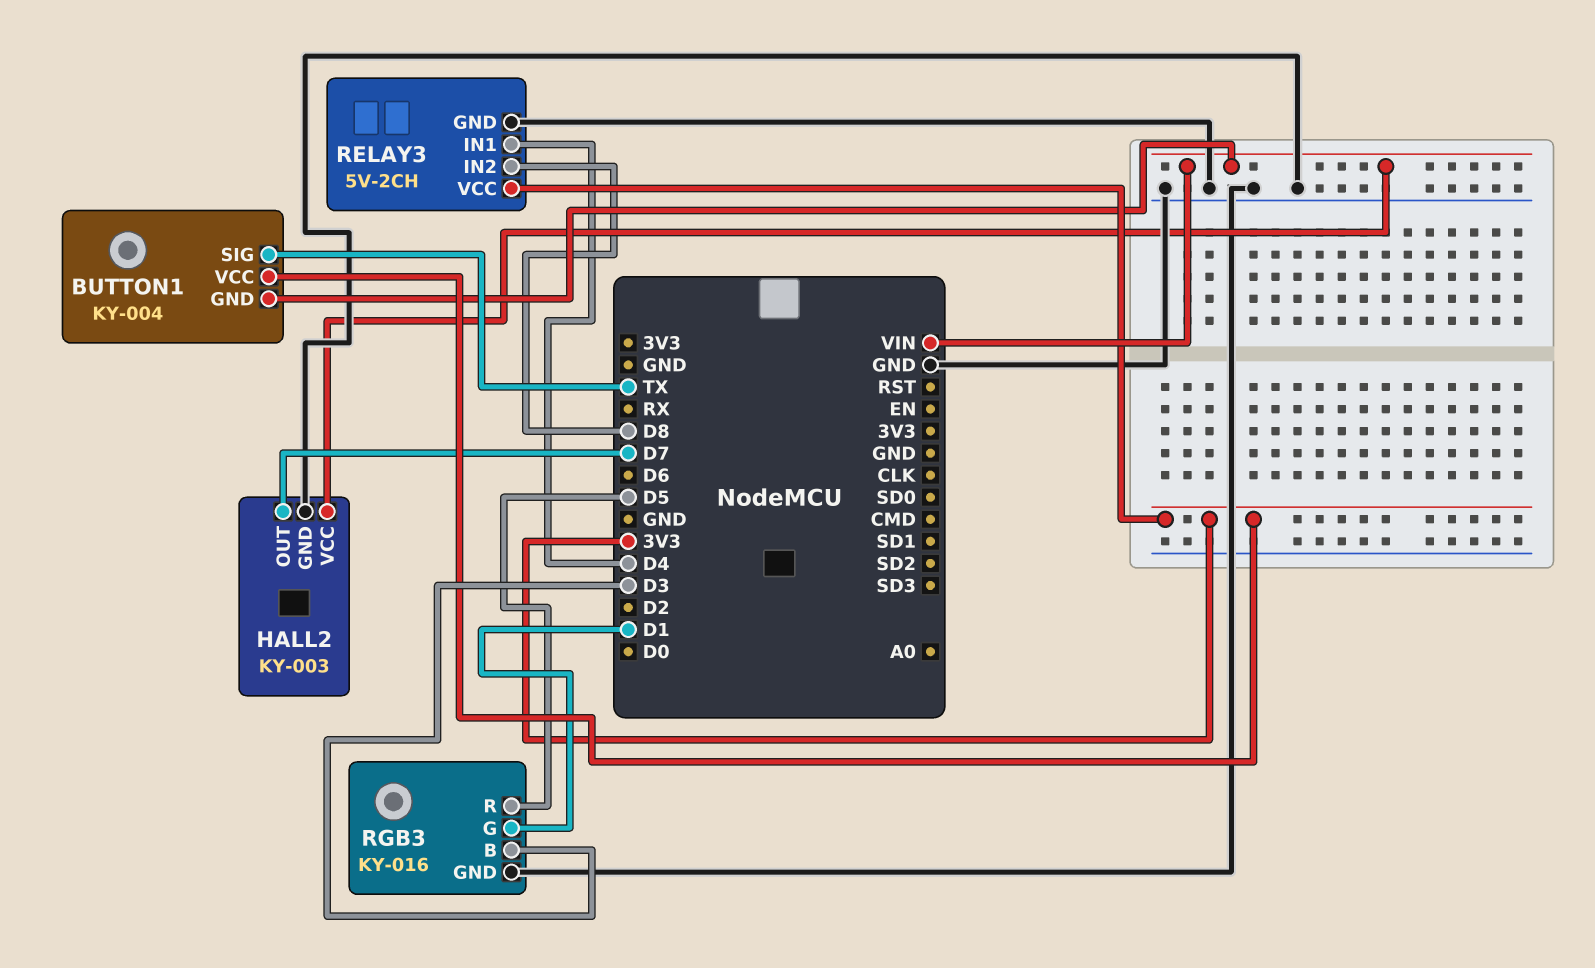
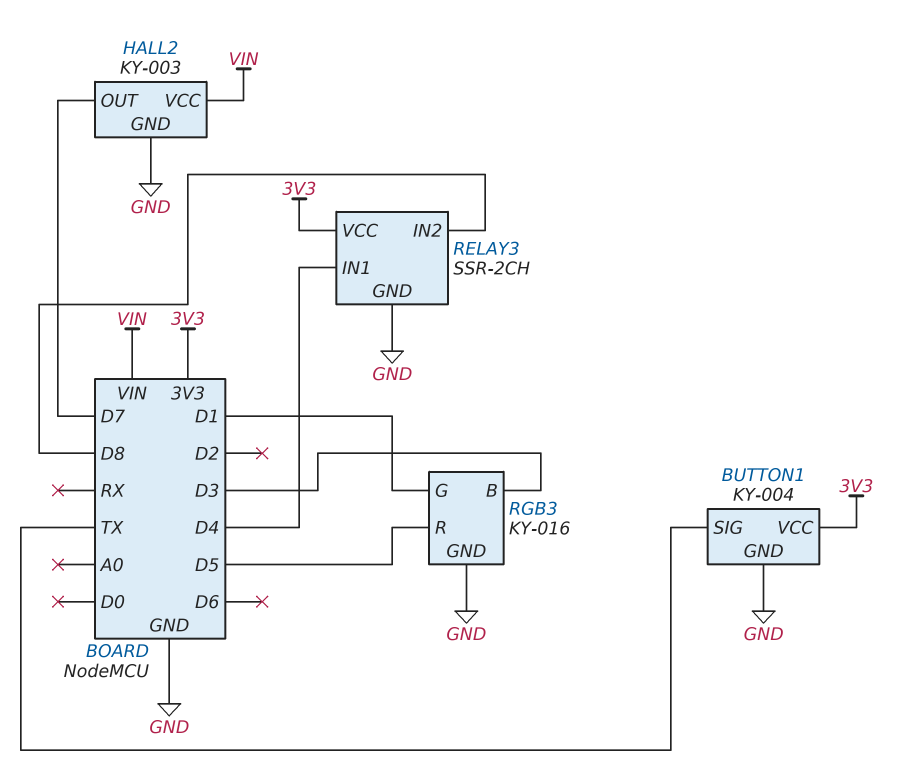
BUTTON1 pin GND: VIN -> GND
RELAY3: 5V-2CH -> SSR-2CH

